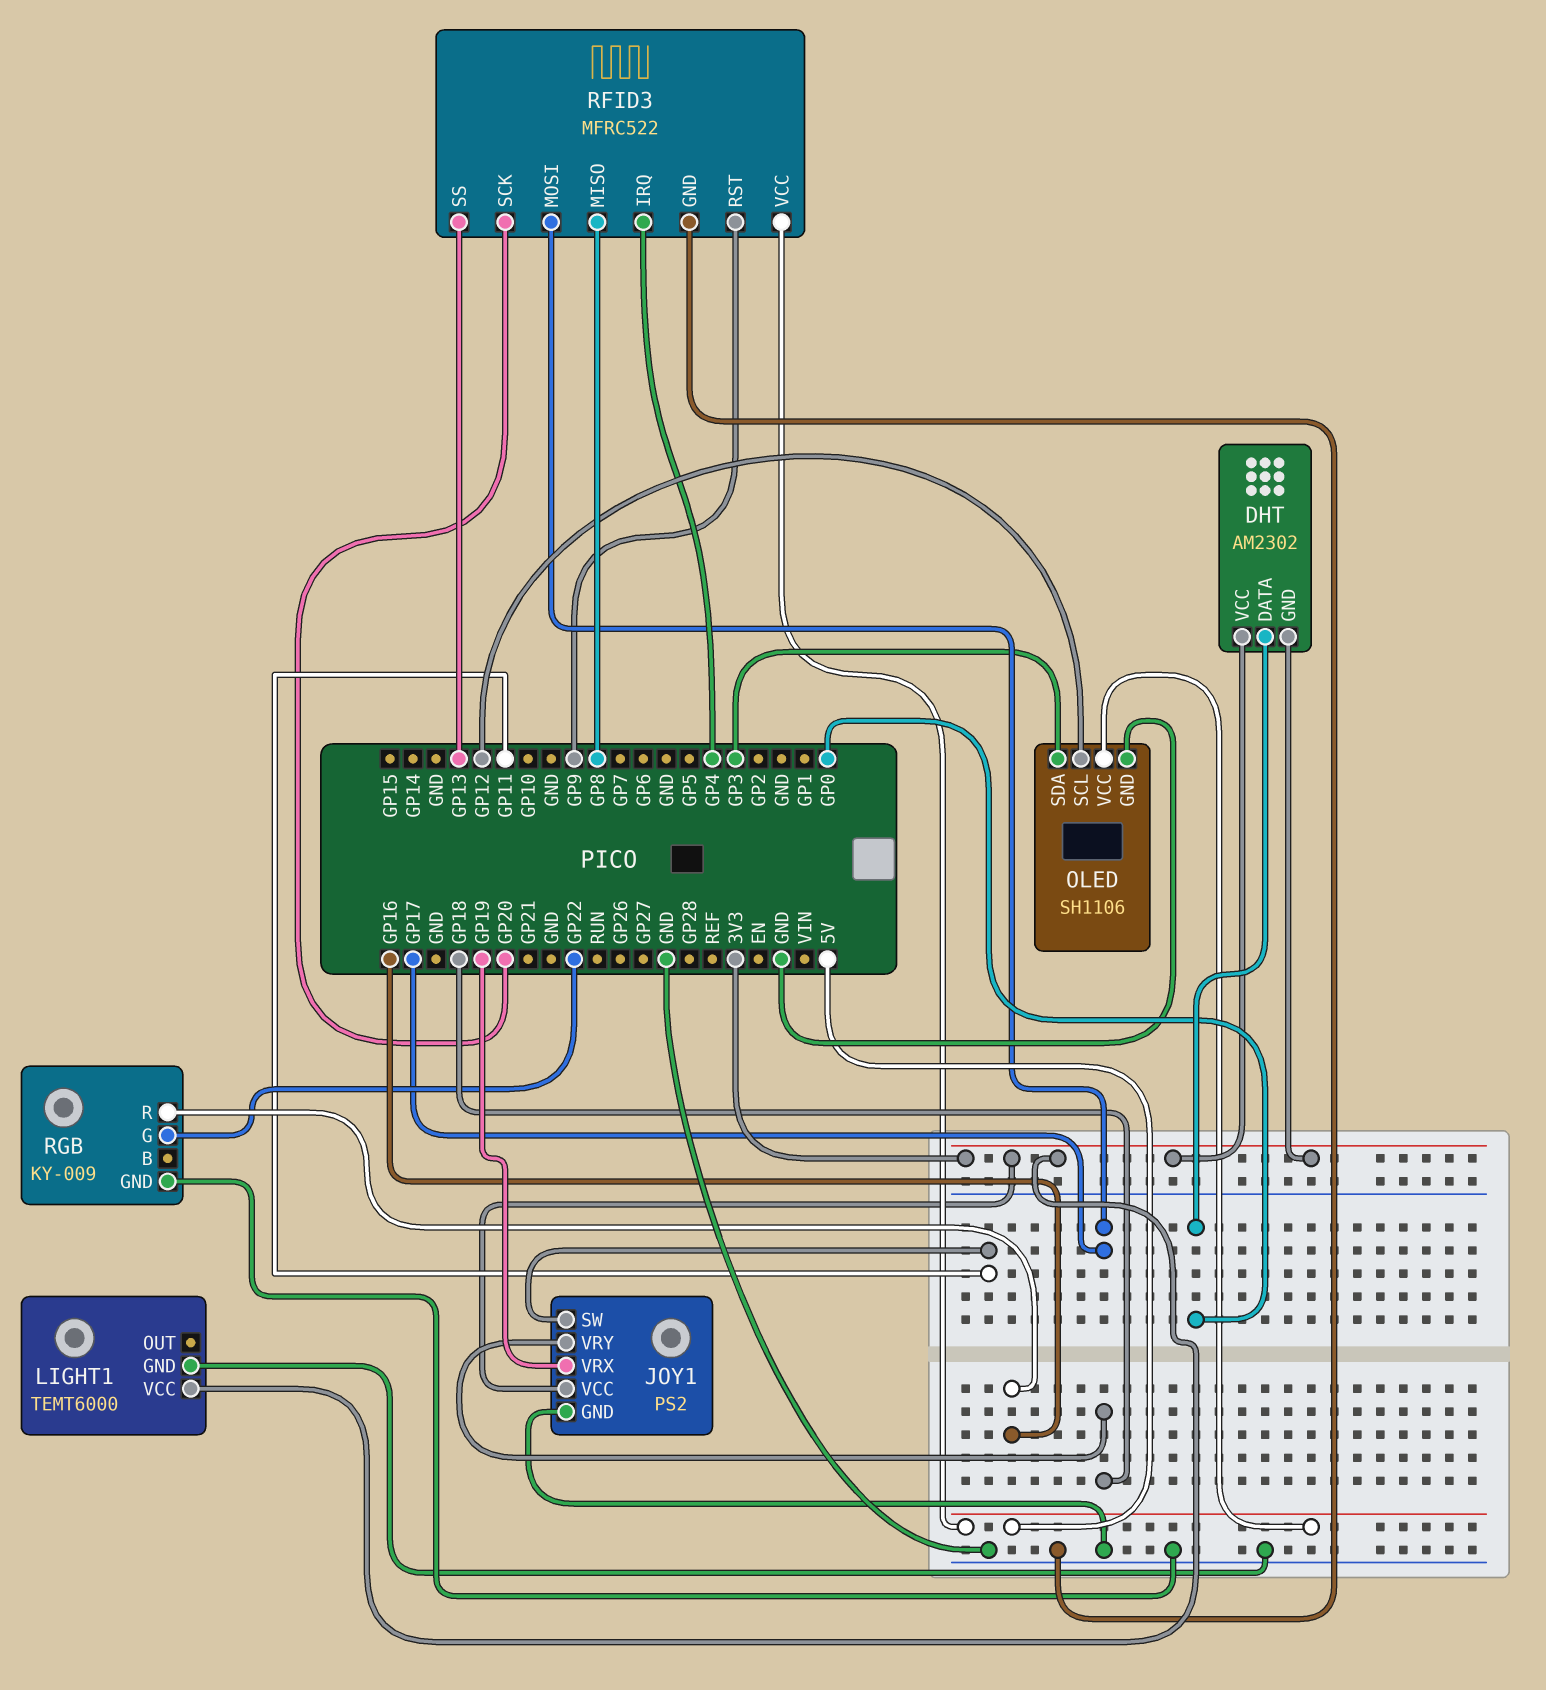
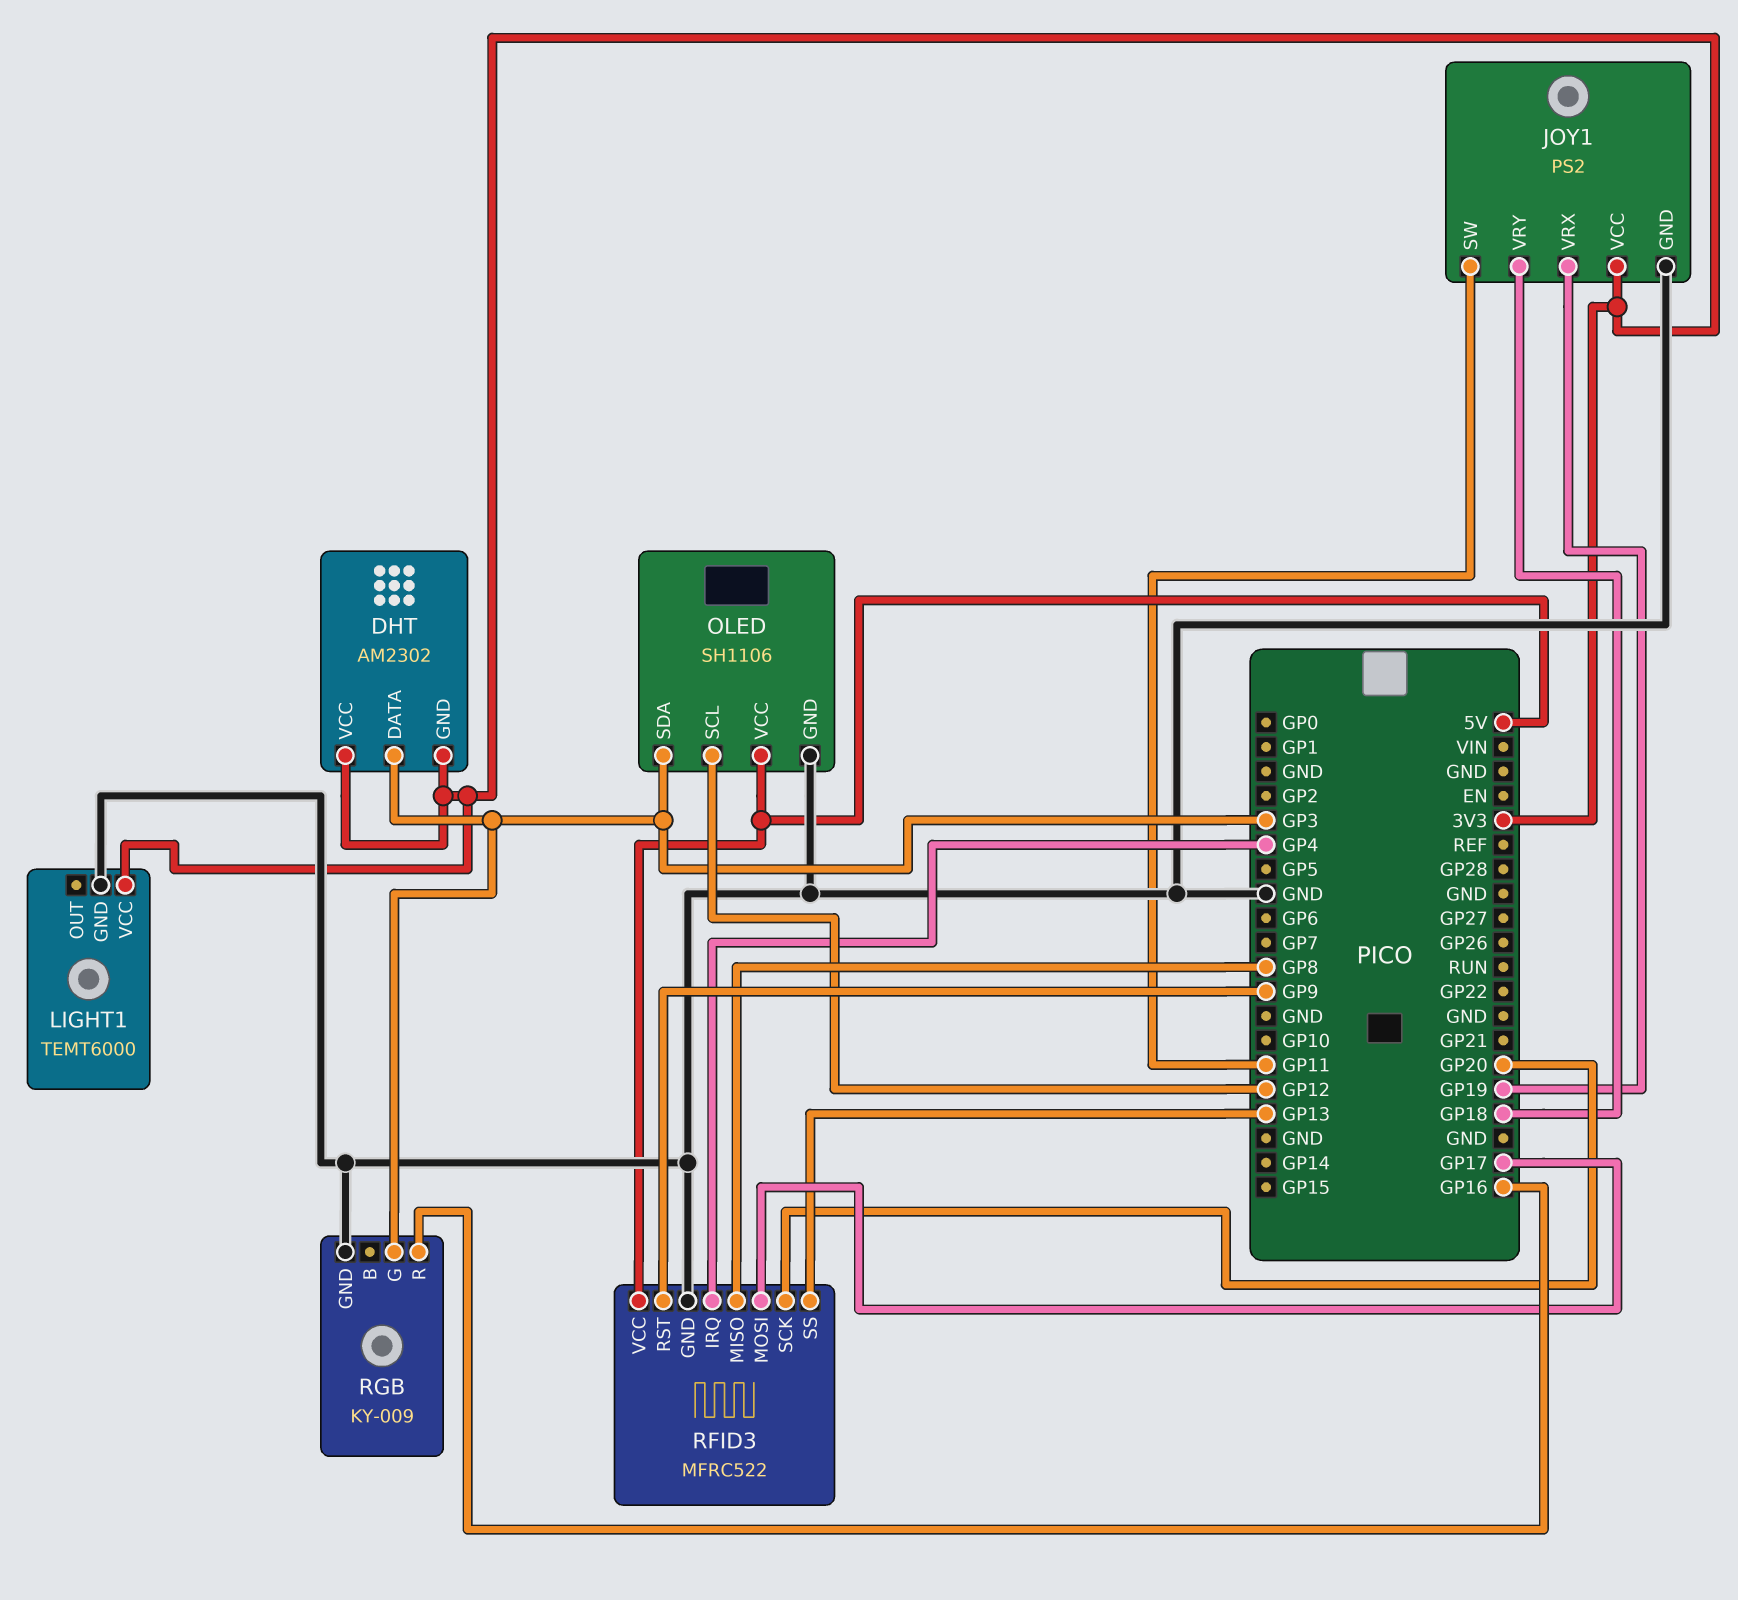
DHT pin DATA: GP0 -> GP3
RGB pin G: GP22 -> GP3

